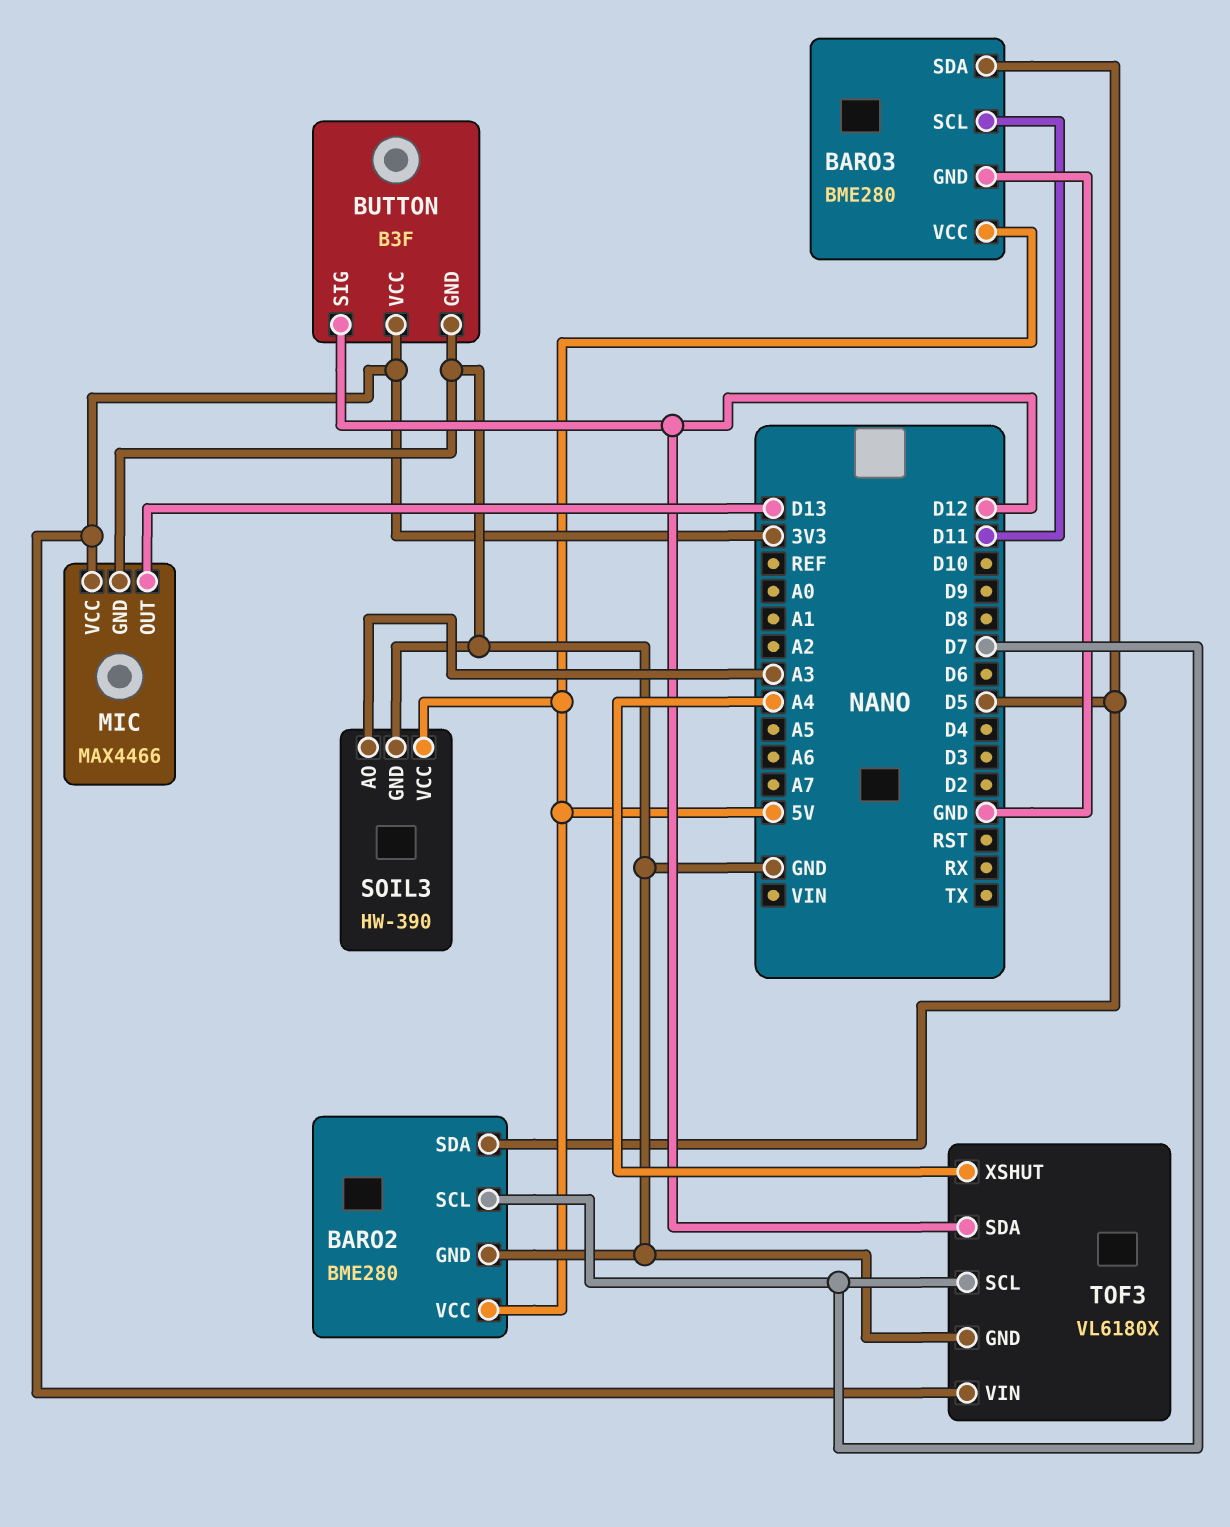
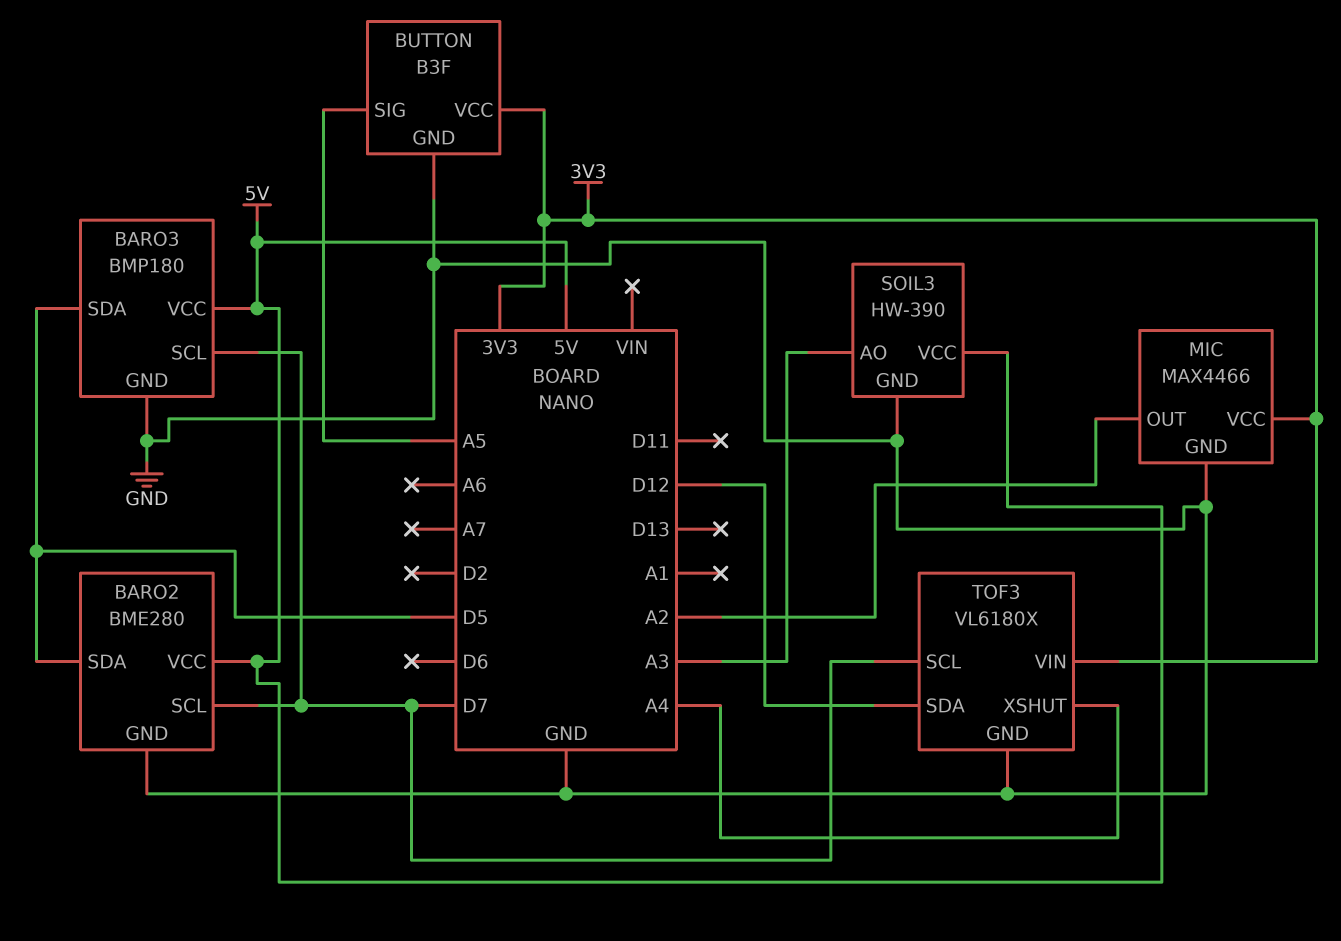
BARO3: BME280 -> BMP180
BARO3 pin SCL: D11 -> D7
BUTTON pin SIG: D12 -> A5
MIC pin OUT: D13 -> A2

